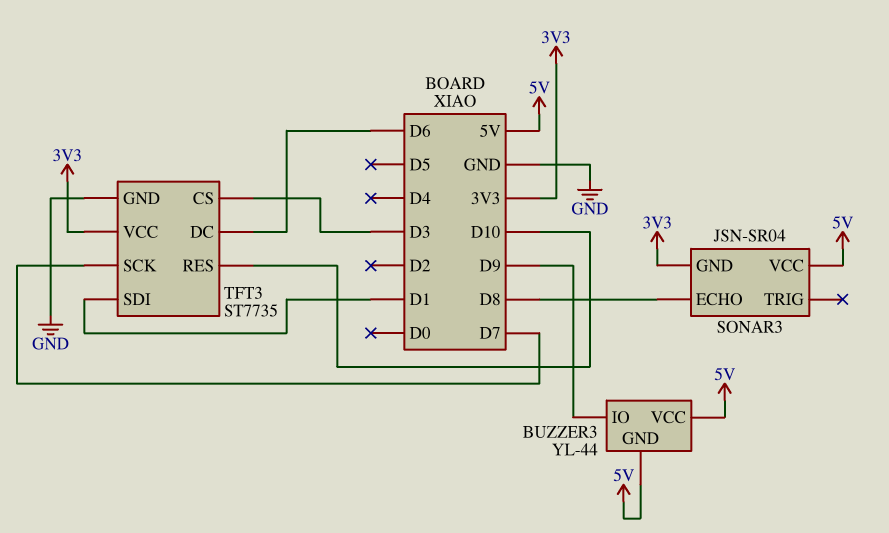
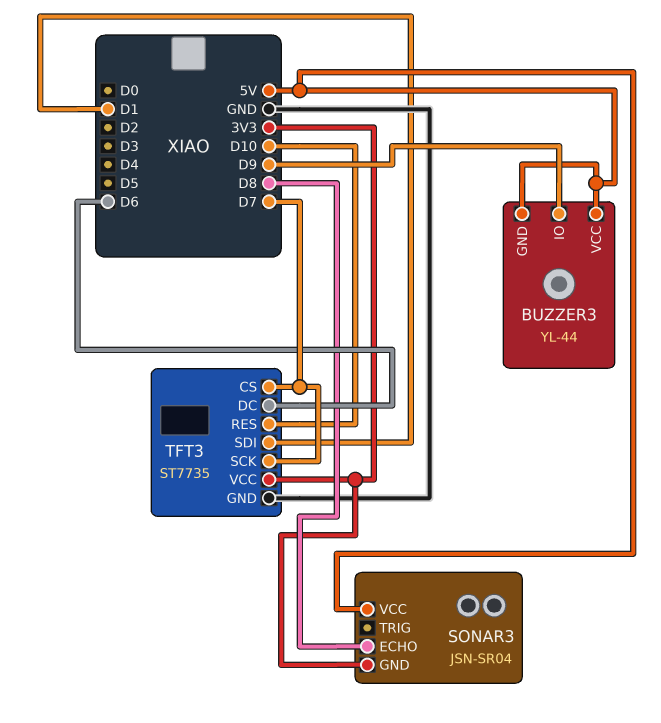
TFT3 pin CS: D3 -> D7

